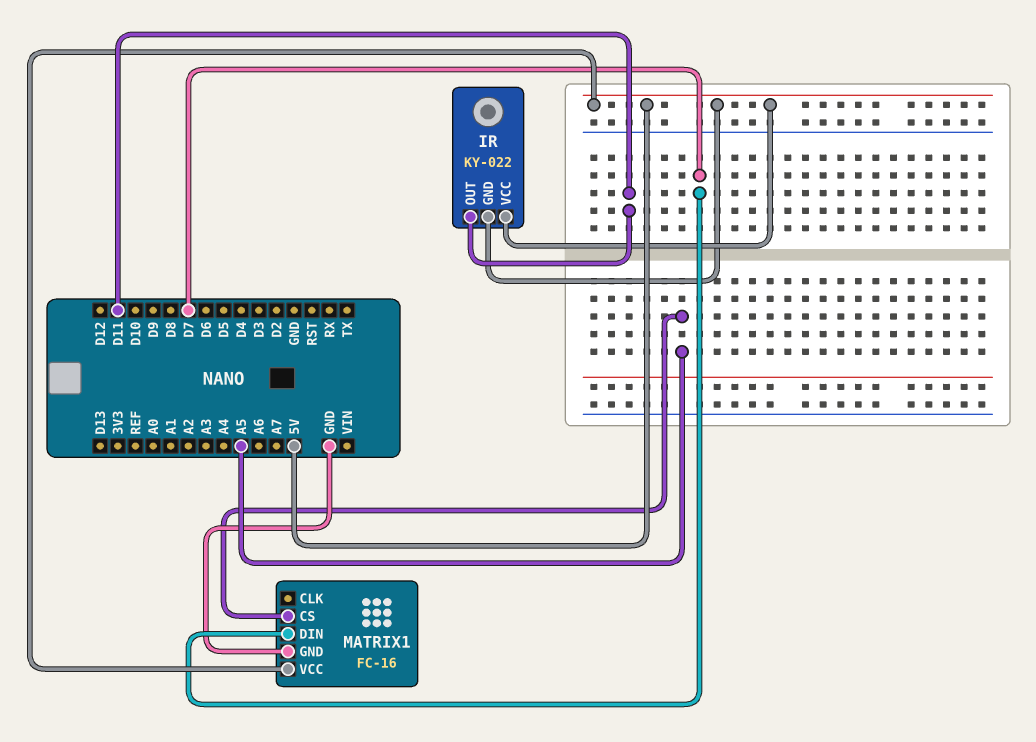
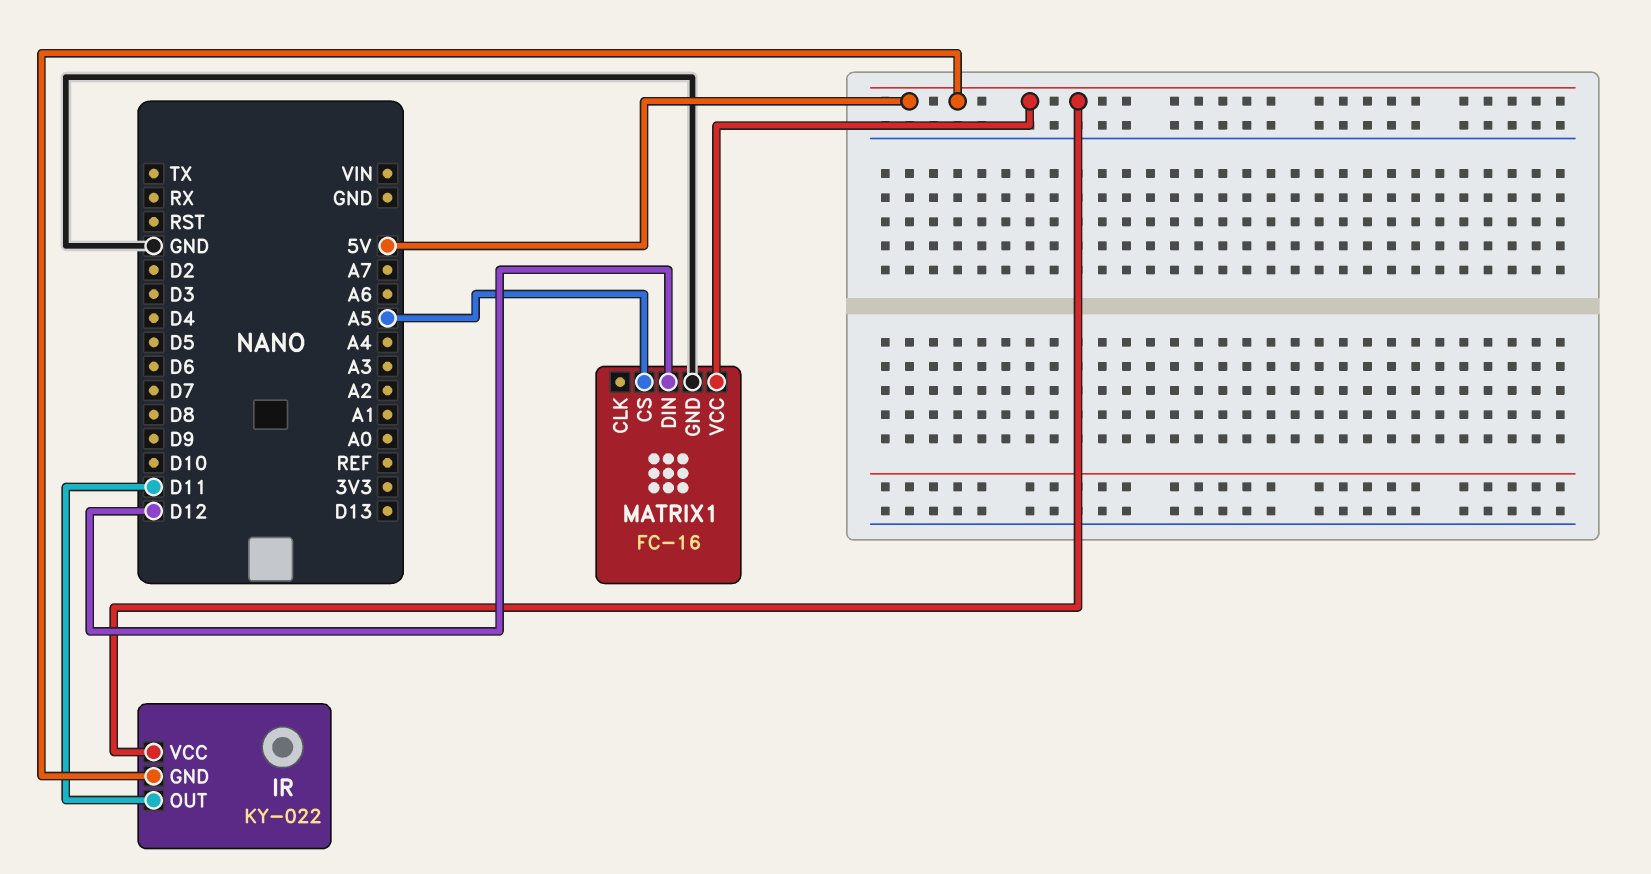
MATRIX1 pin DIN: D7 -> D12

